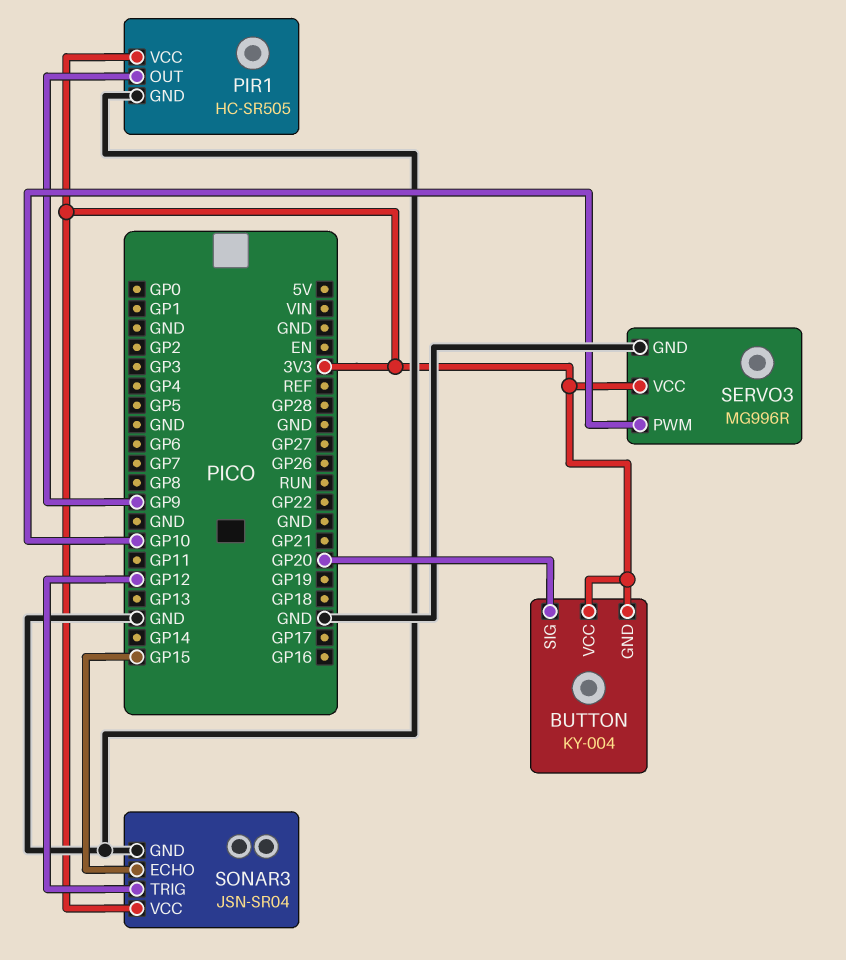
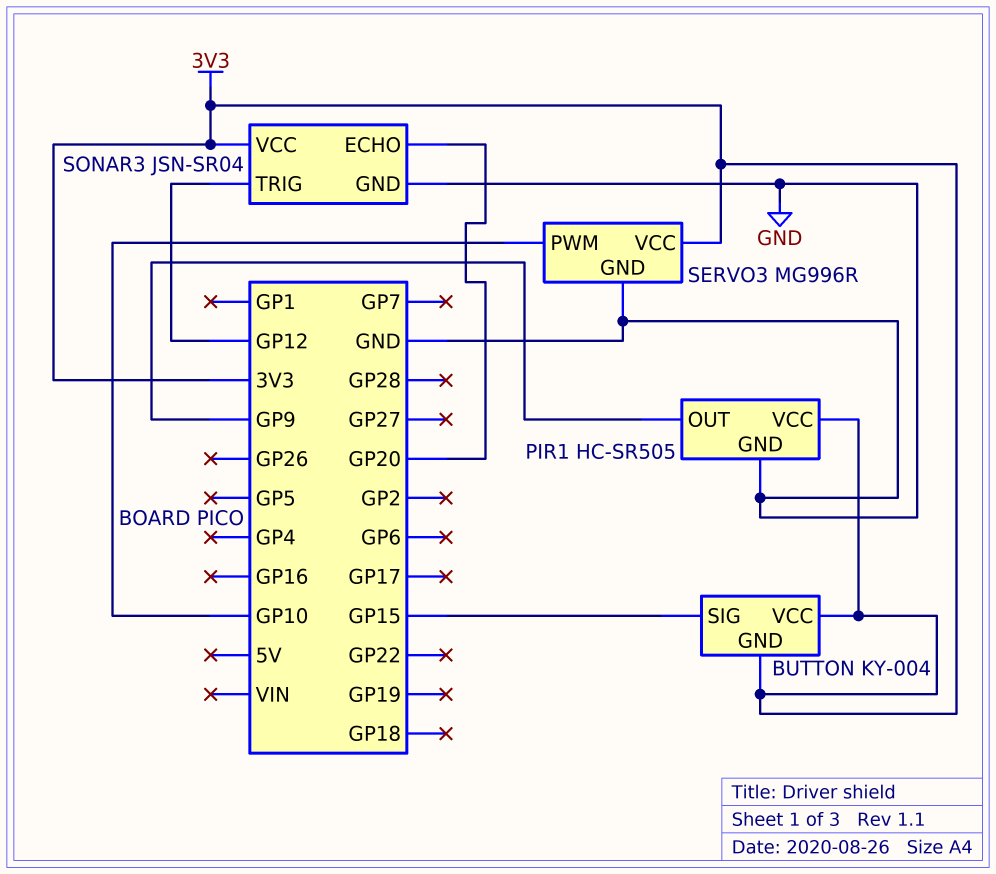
BUTTON pin SIG: GP20 -> GP15
SONAR3 pin ECHO: GP15 -> GP20

